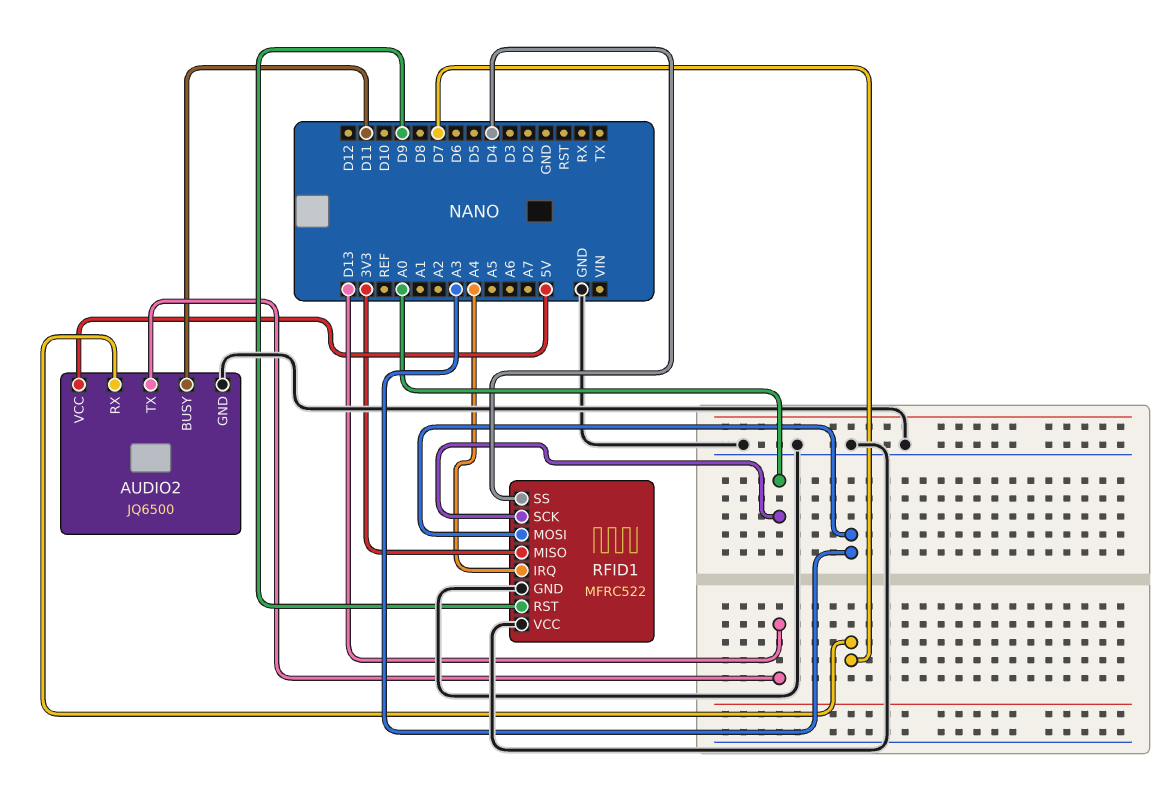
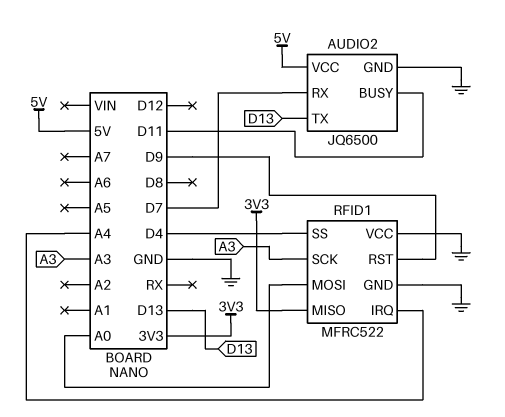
RFID1 pin MOSI: A3 -> A0
RFID1 pin SCK: A0 -> A3

